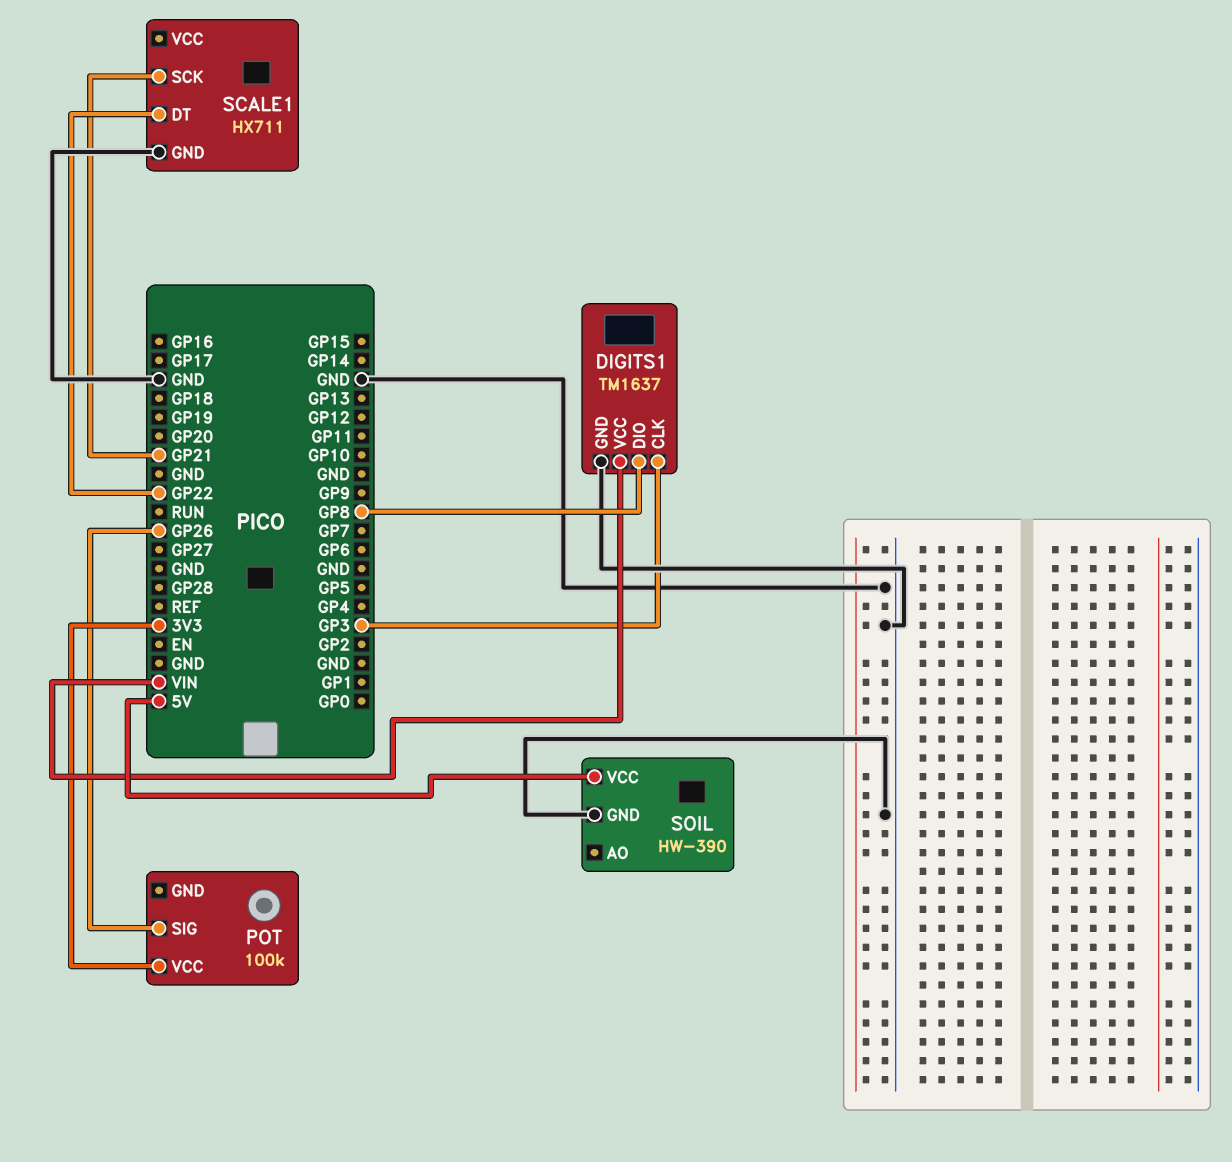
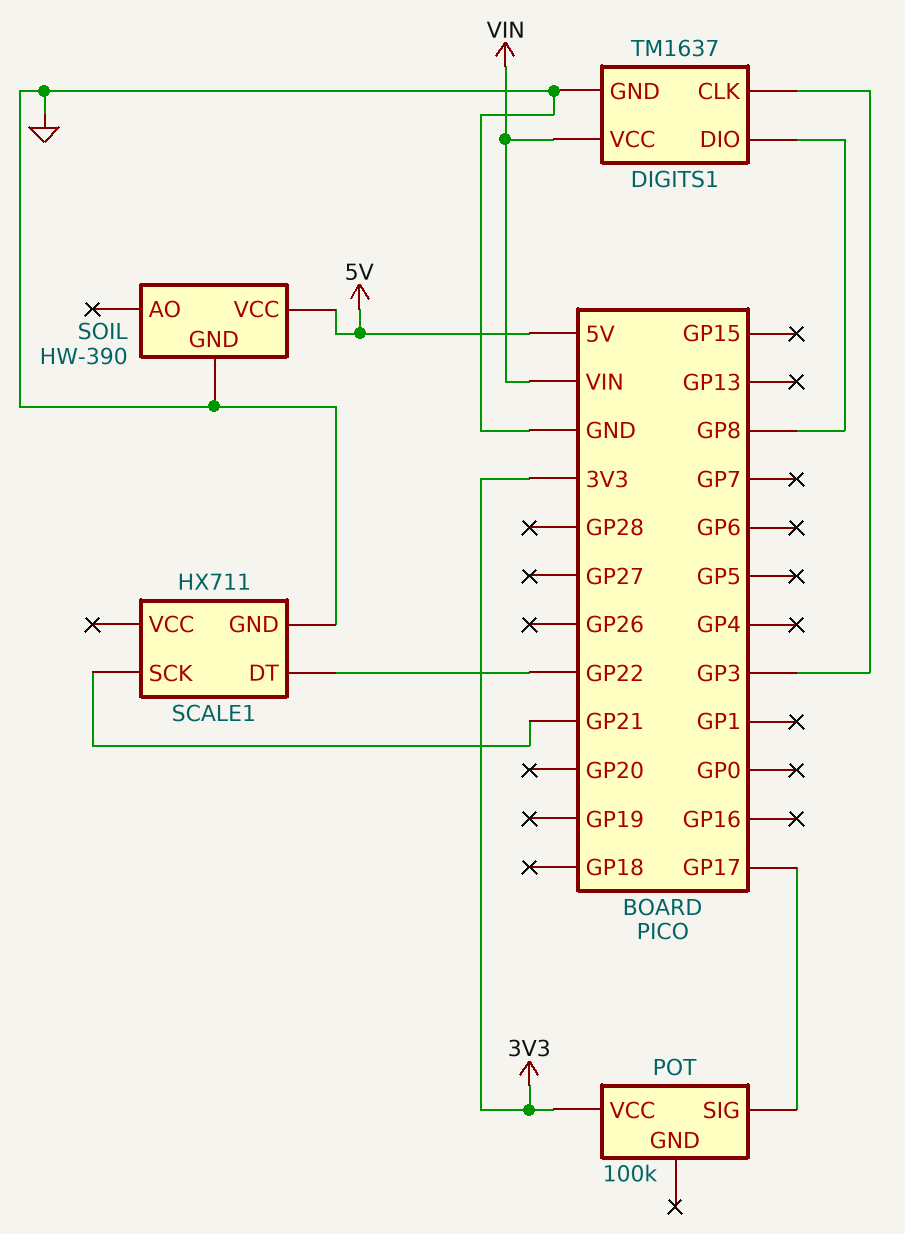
POT pin SIG: GP26 -> GP17

